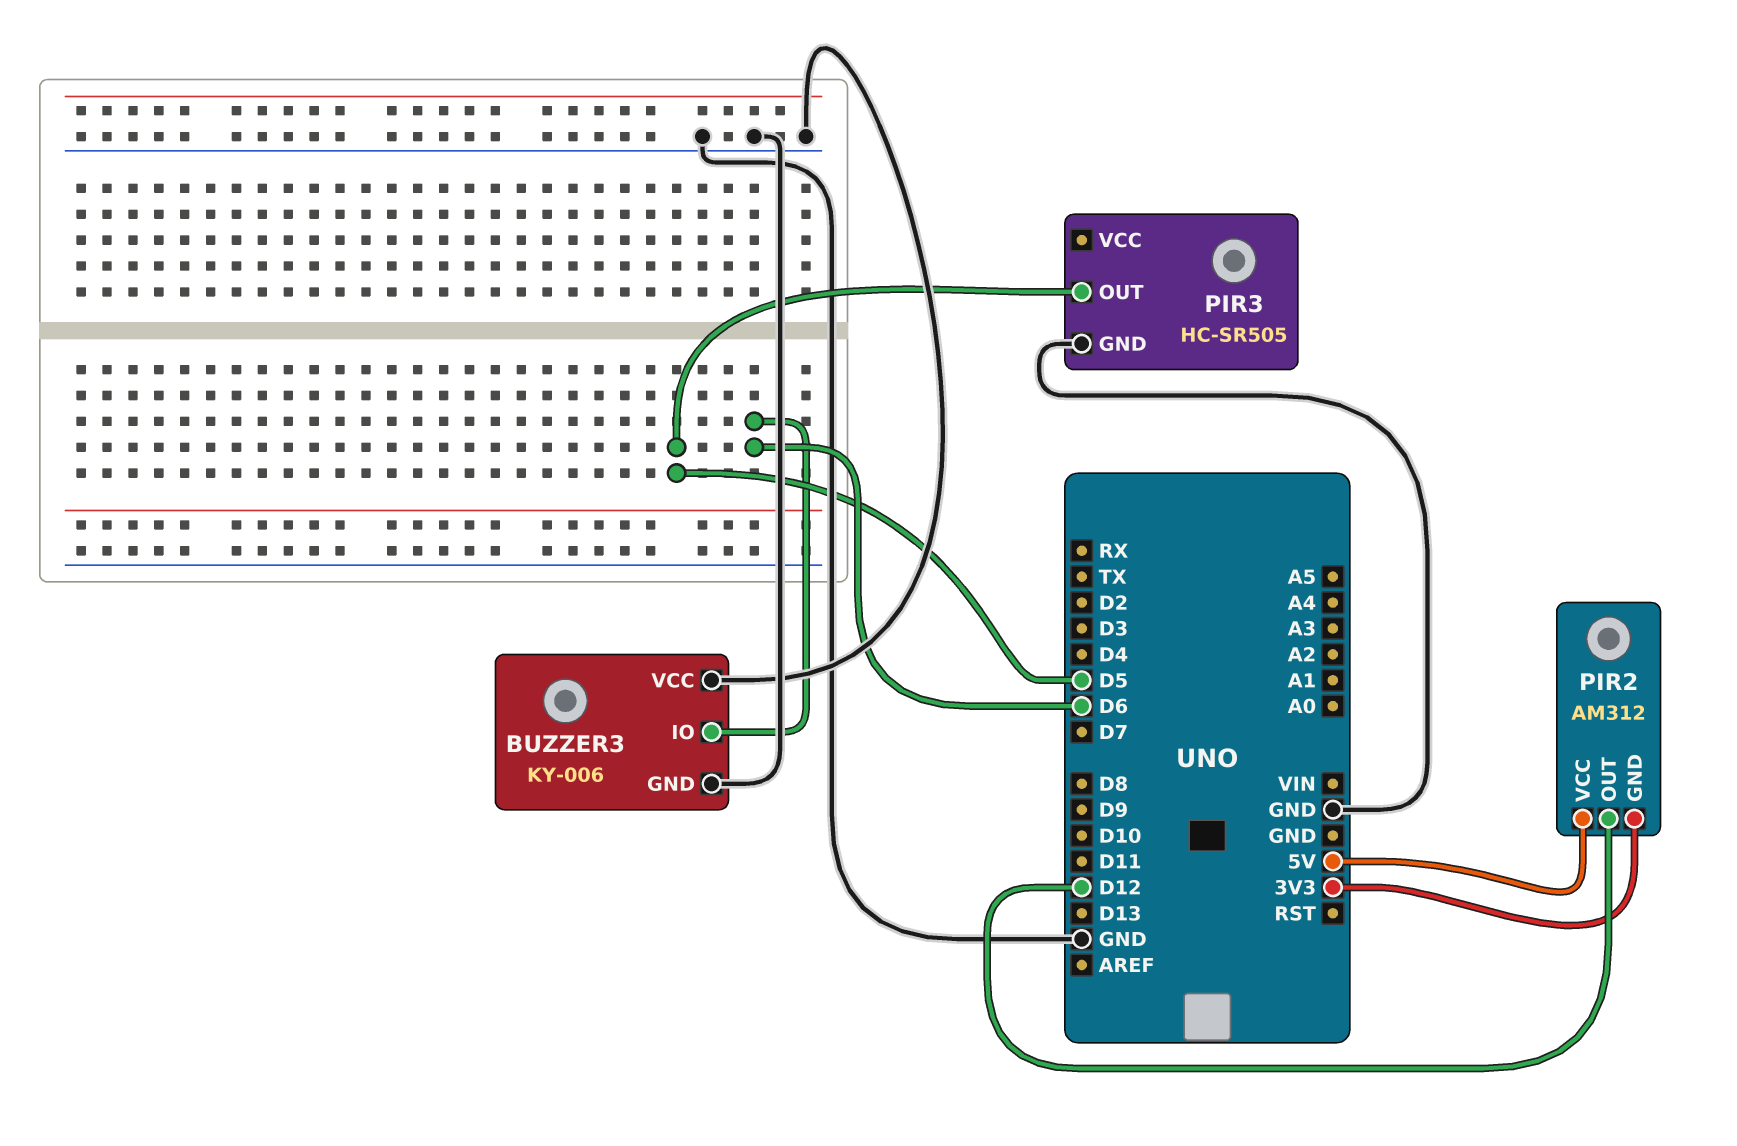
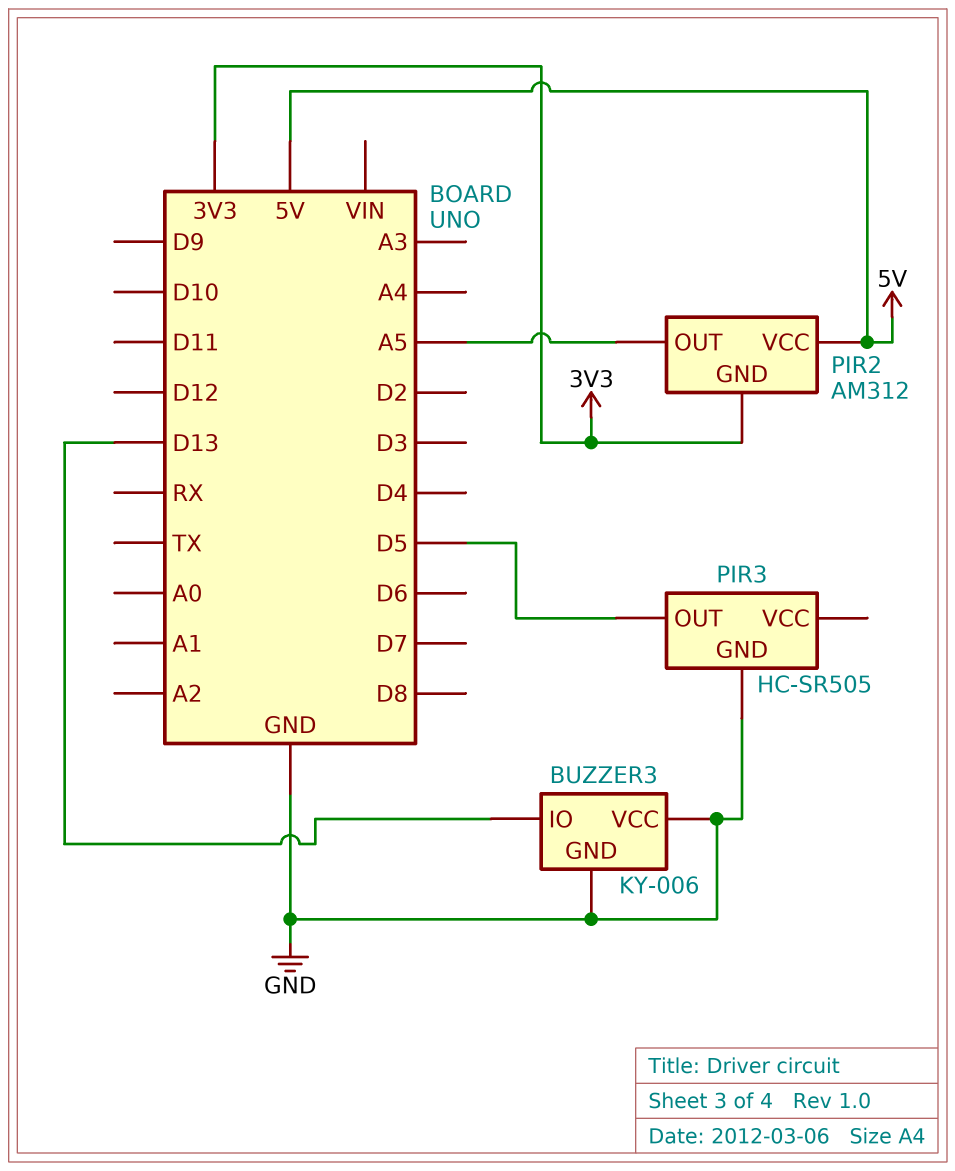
BUZZER3 pin IO: D6 -> D13
PIR2 pin OUT: D12 -> A5

